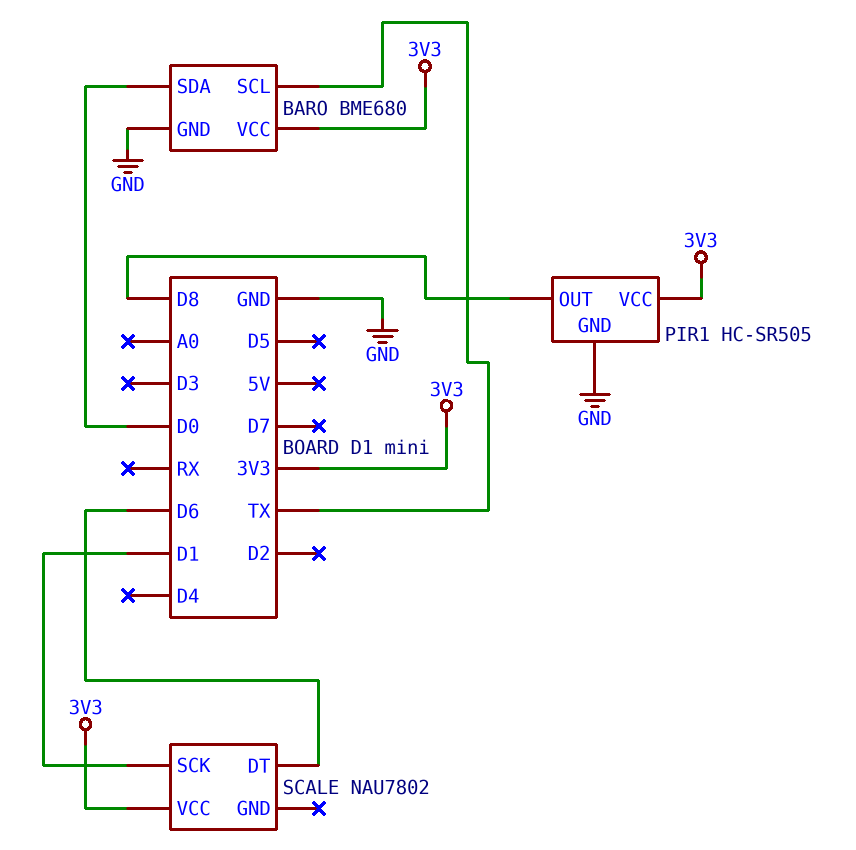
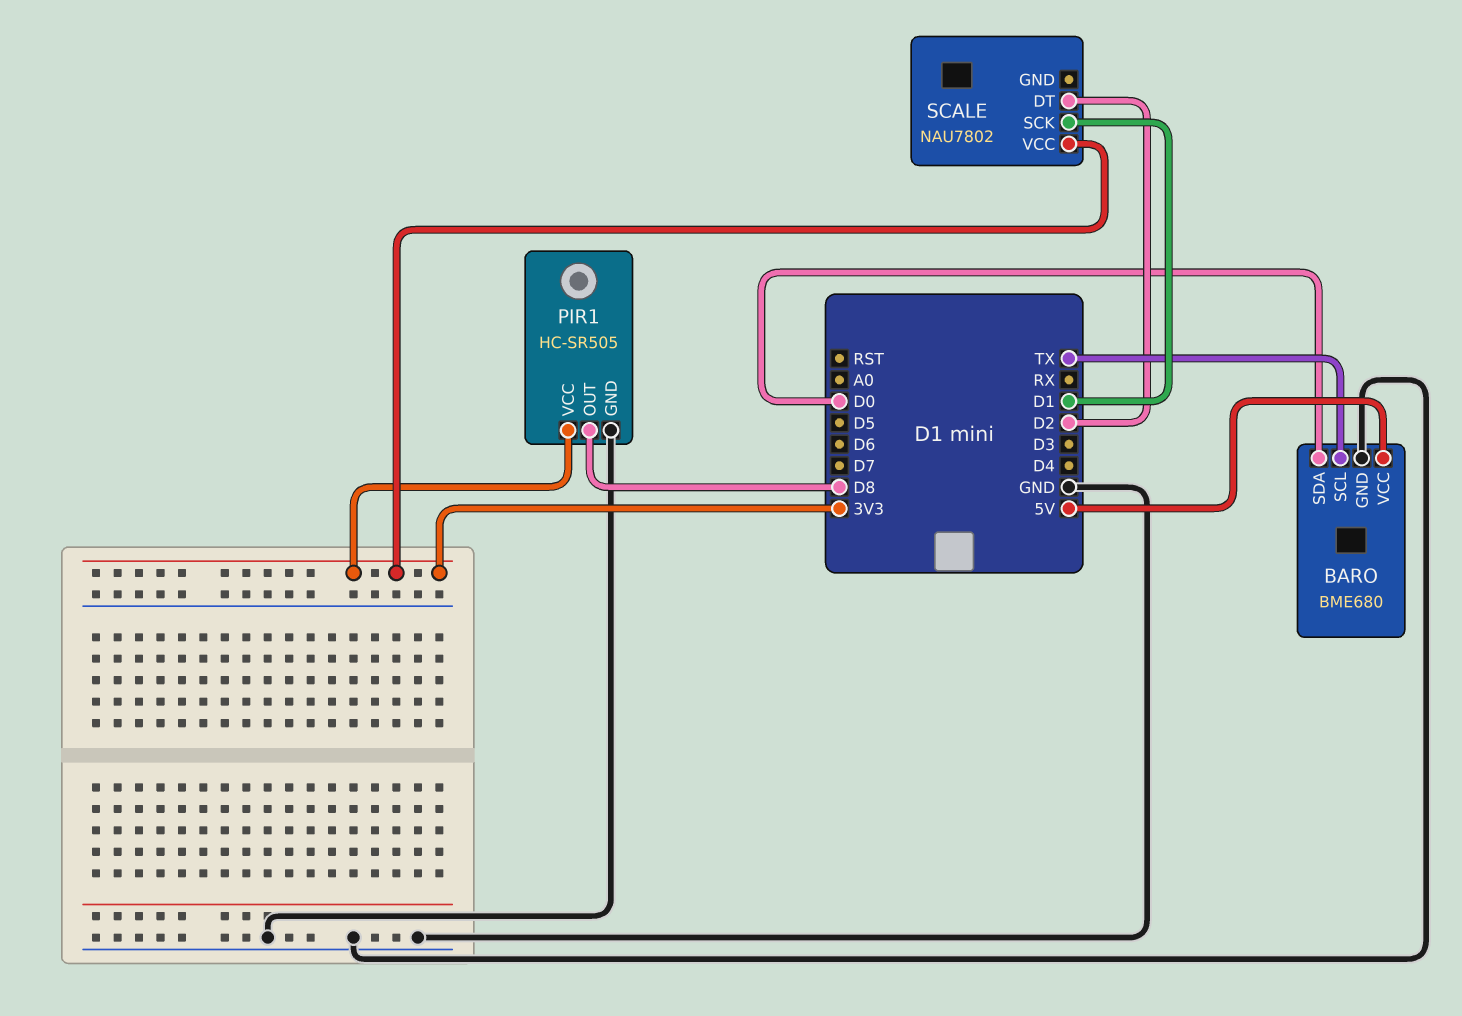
BARO pin VCC: 3V3 -> 5V
SCALE pin DT: D6 -> D2

